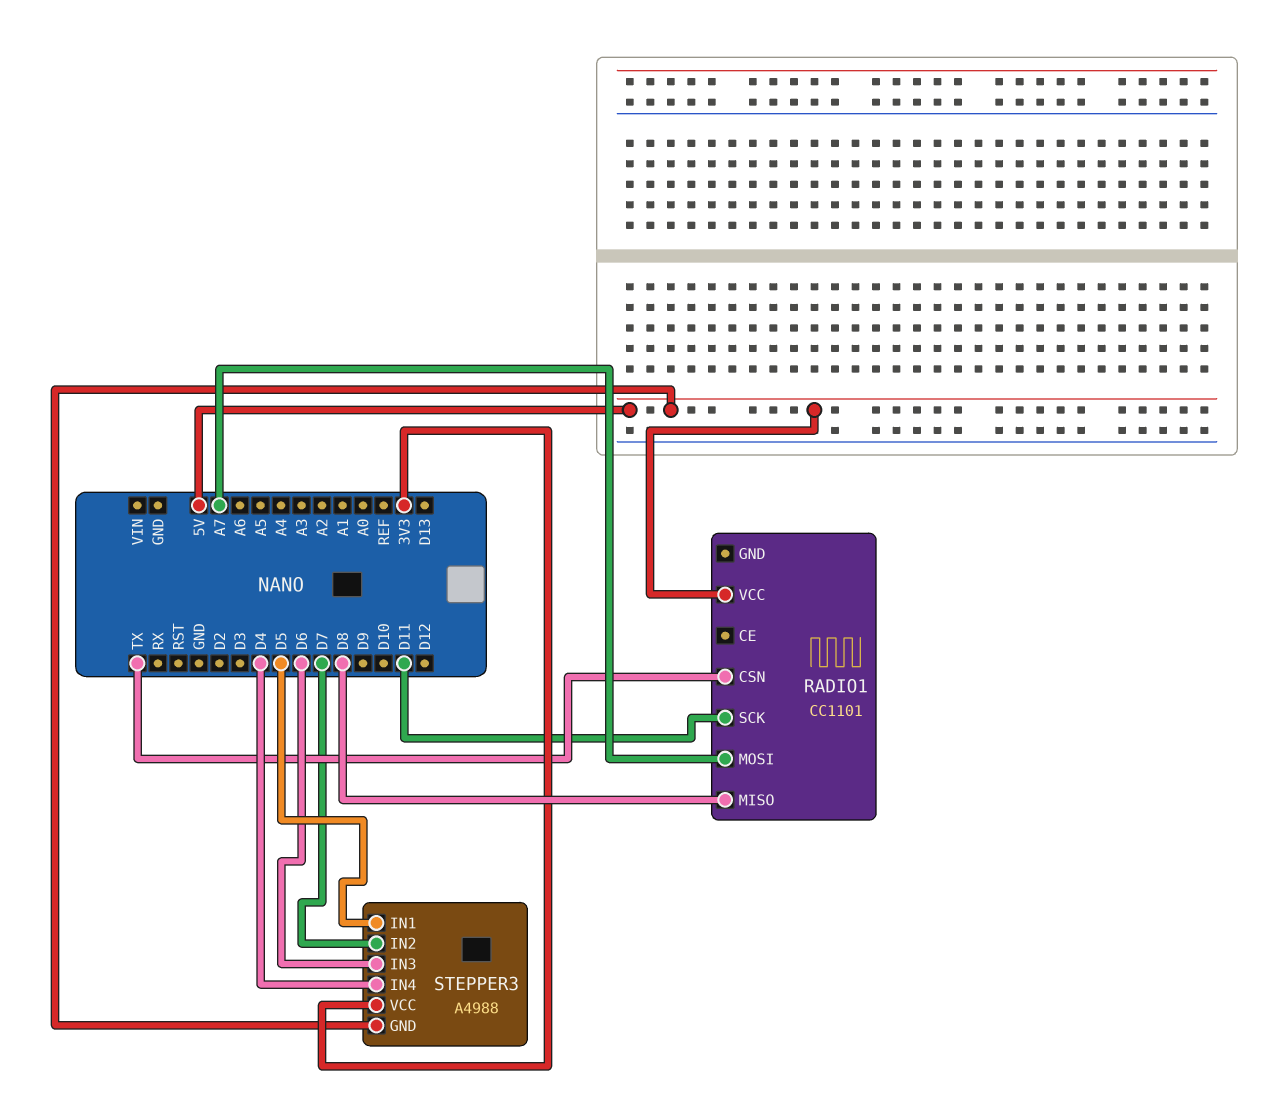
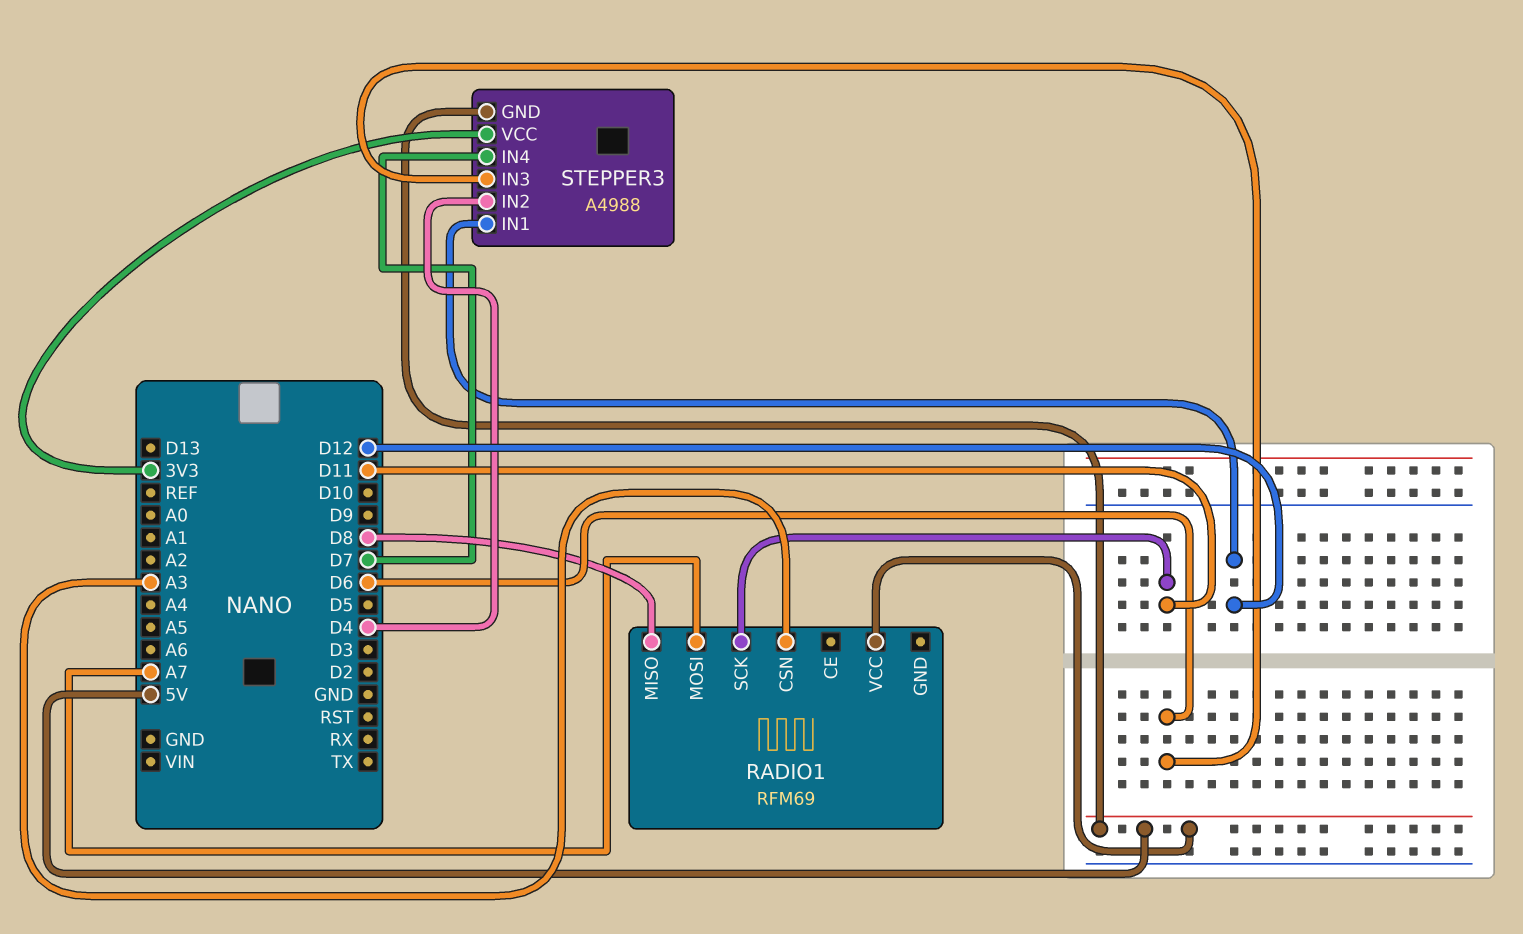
RADIO1: CC1101 -> RFM69
RADIO1 pin CSN: TX -> A3
STEPPER3 pin IN1: D5 -> D12
STEPPER3 pin IN2: D7 -> D4
STEPPER3 pin IN4: D4 -> D7

